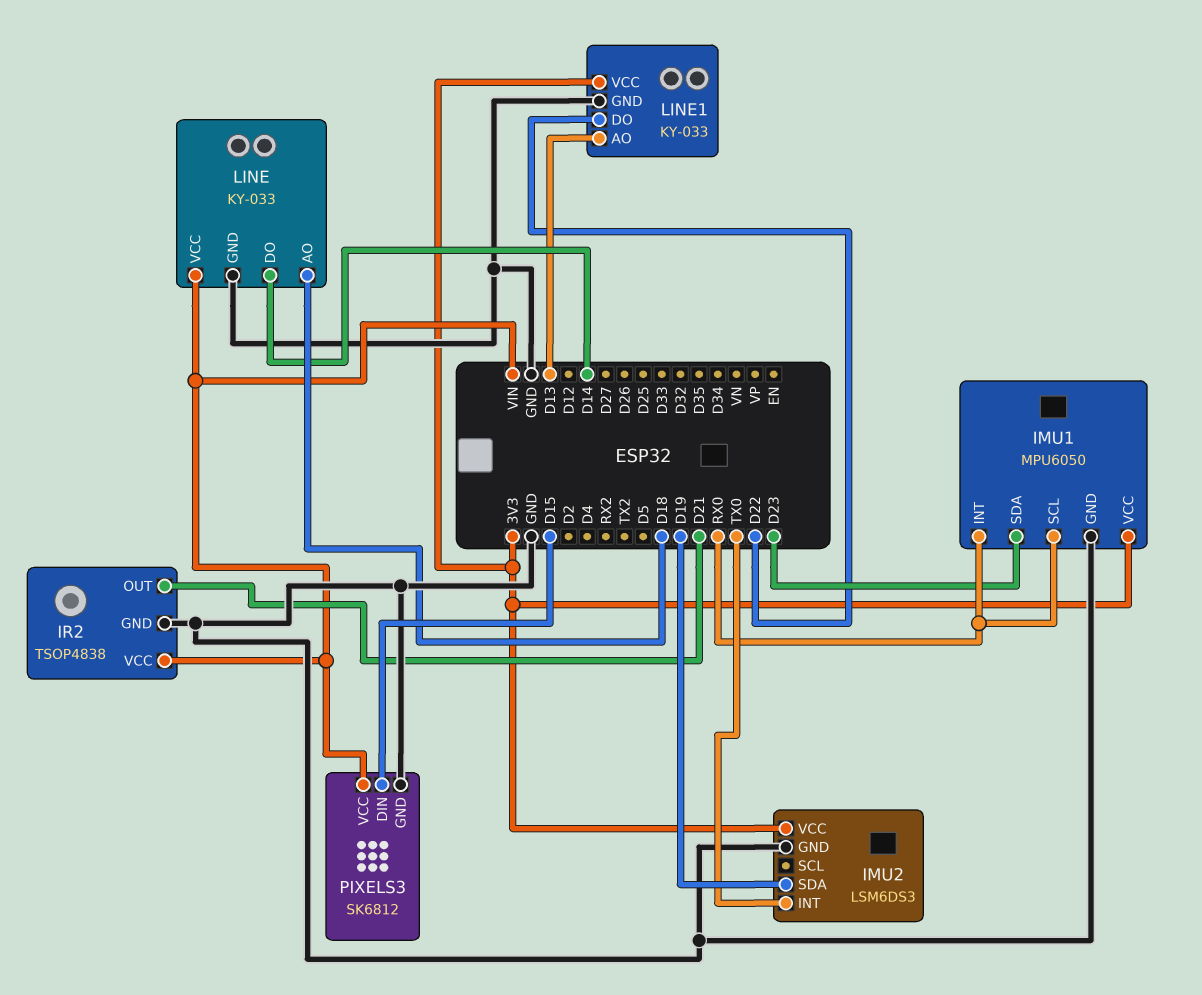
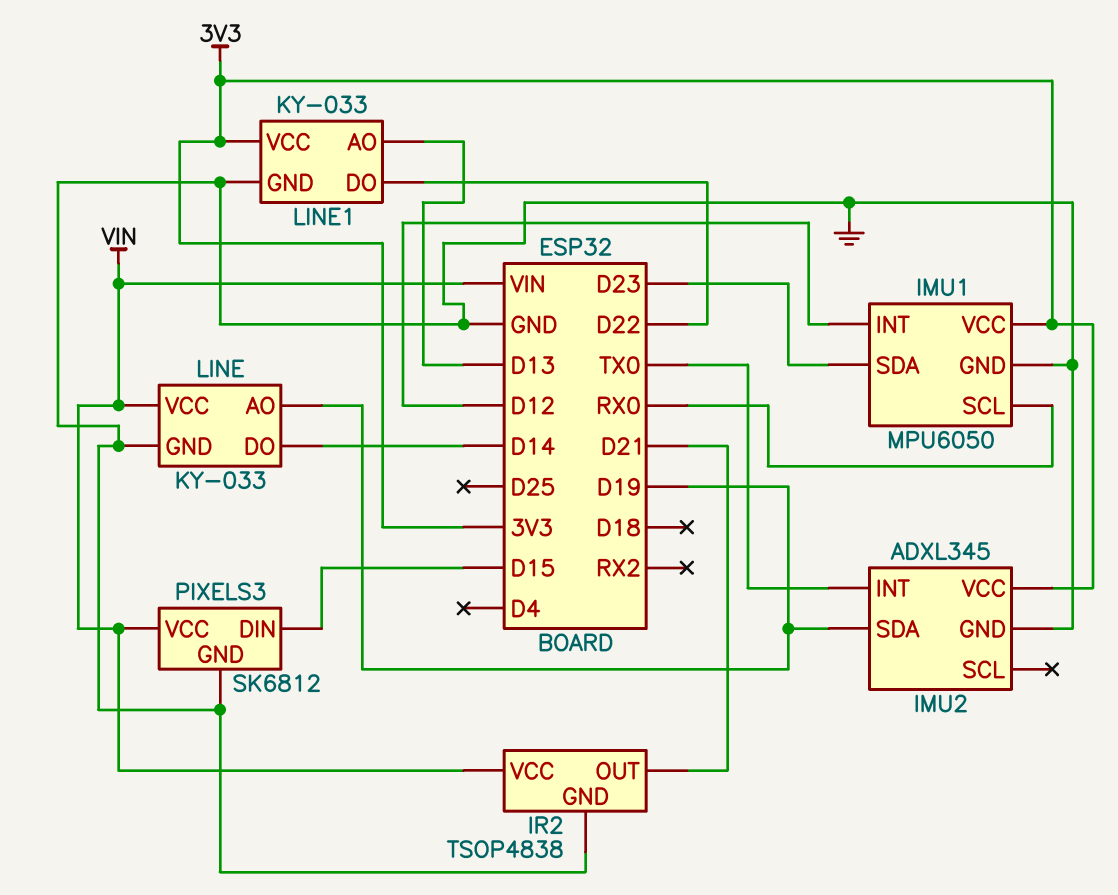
IMU1 pin INT: RX0 -> D12
IMU2: LSM6DS3 -> ADXL345
LINE pin AO: D18 -> D19

